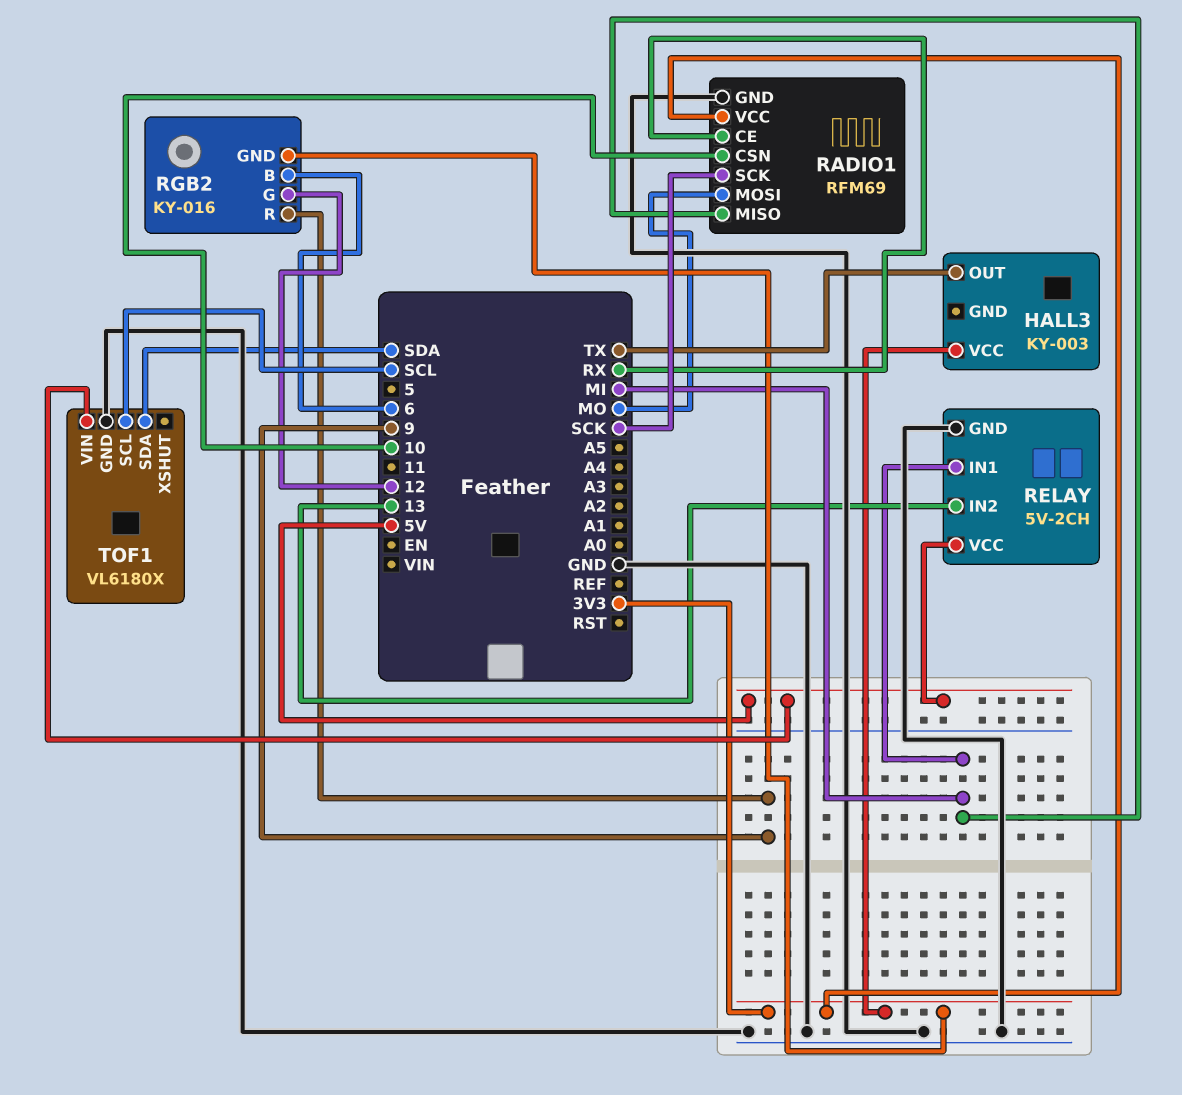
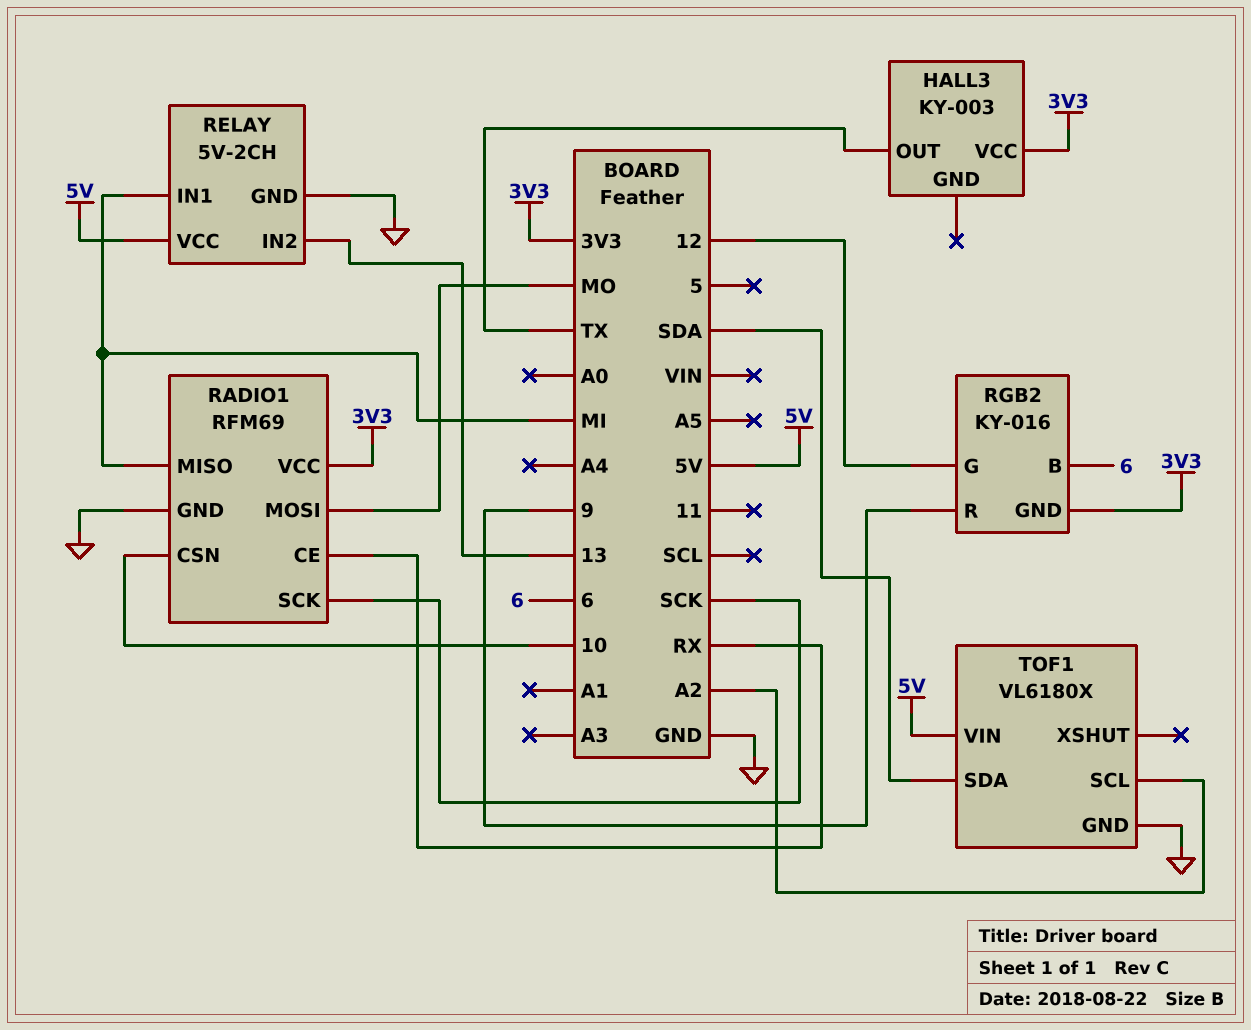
TOF1 pin SCL: SCL -> A2

